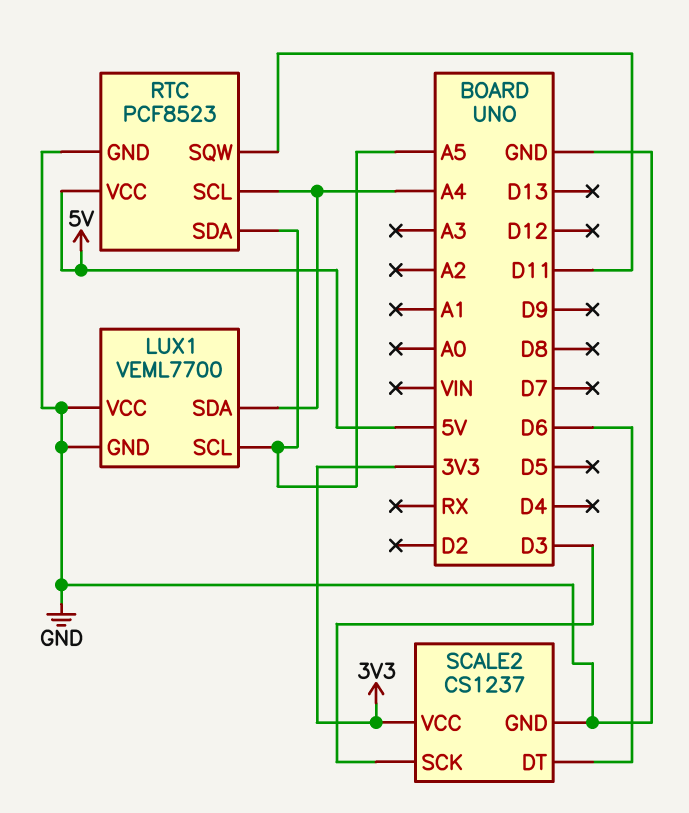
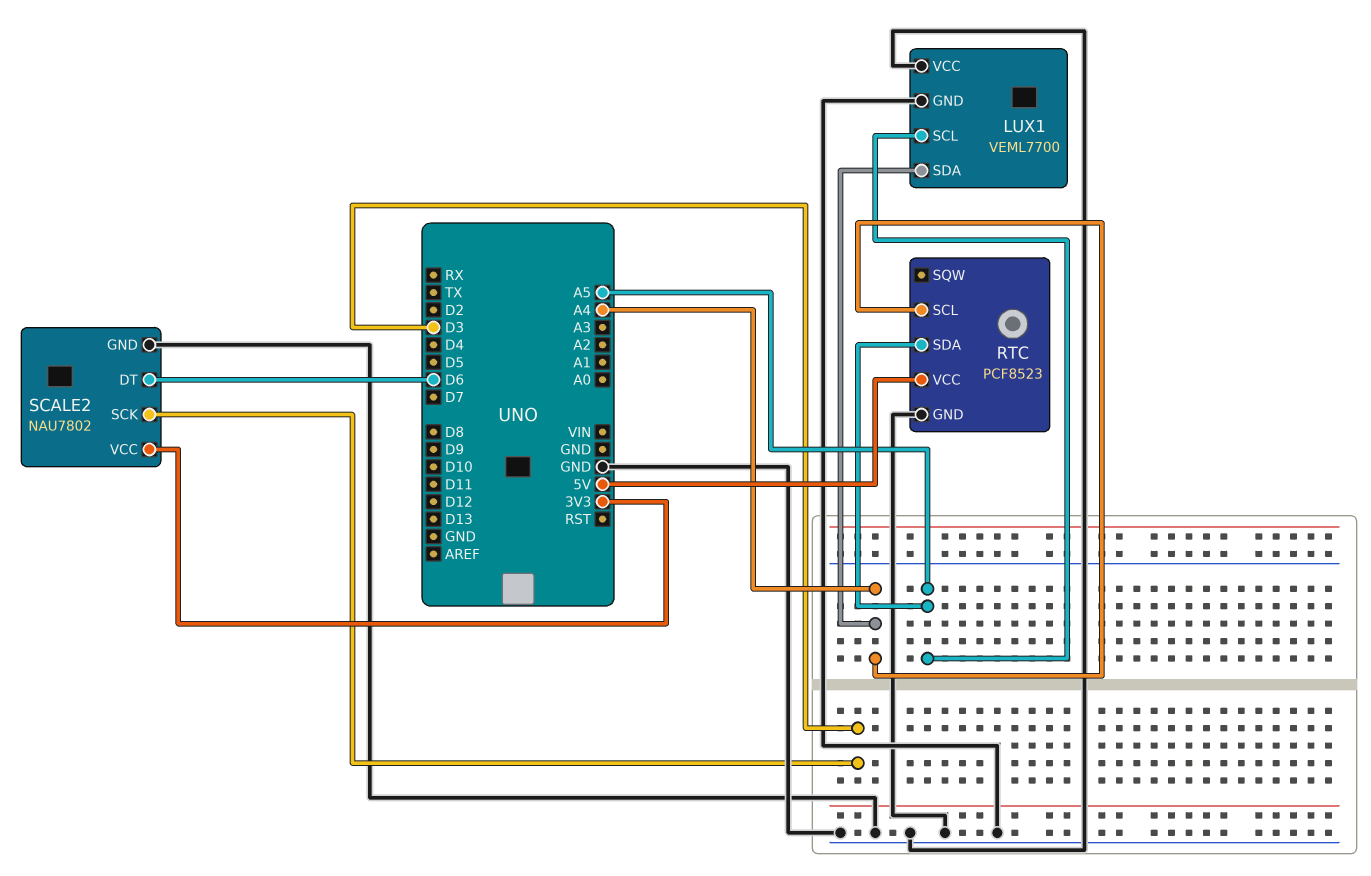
RTC pin SQW: D11 -> none
SCALE2: CS1237 -> NAU7802

